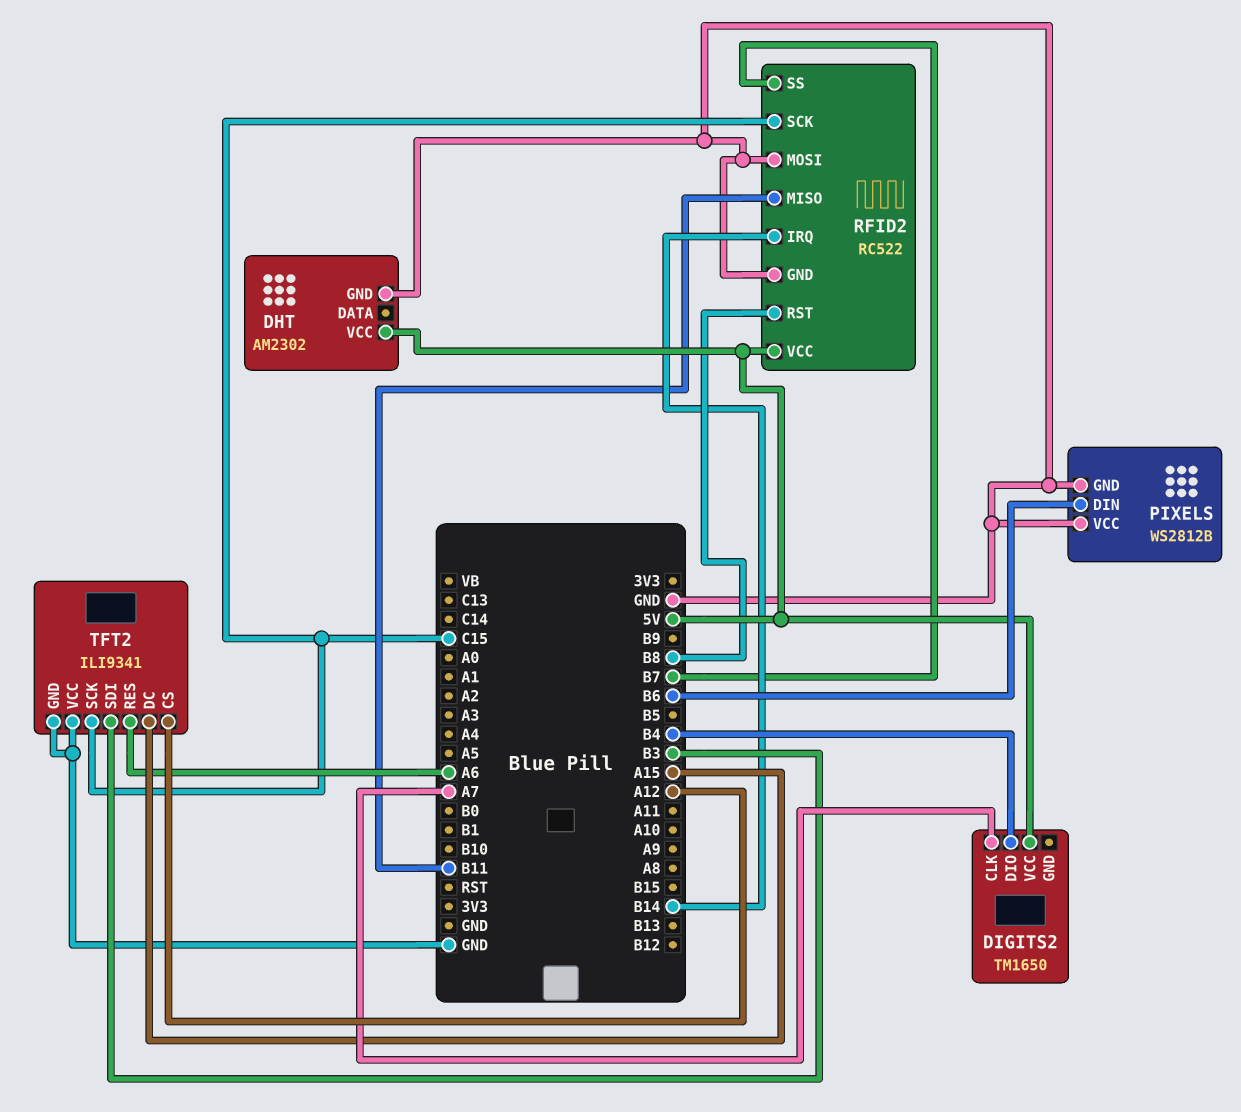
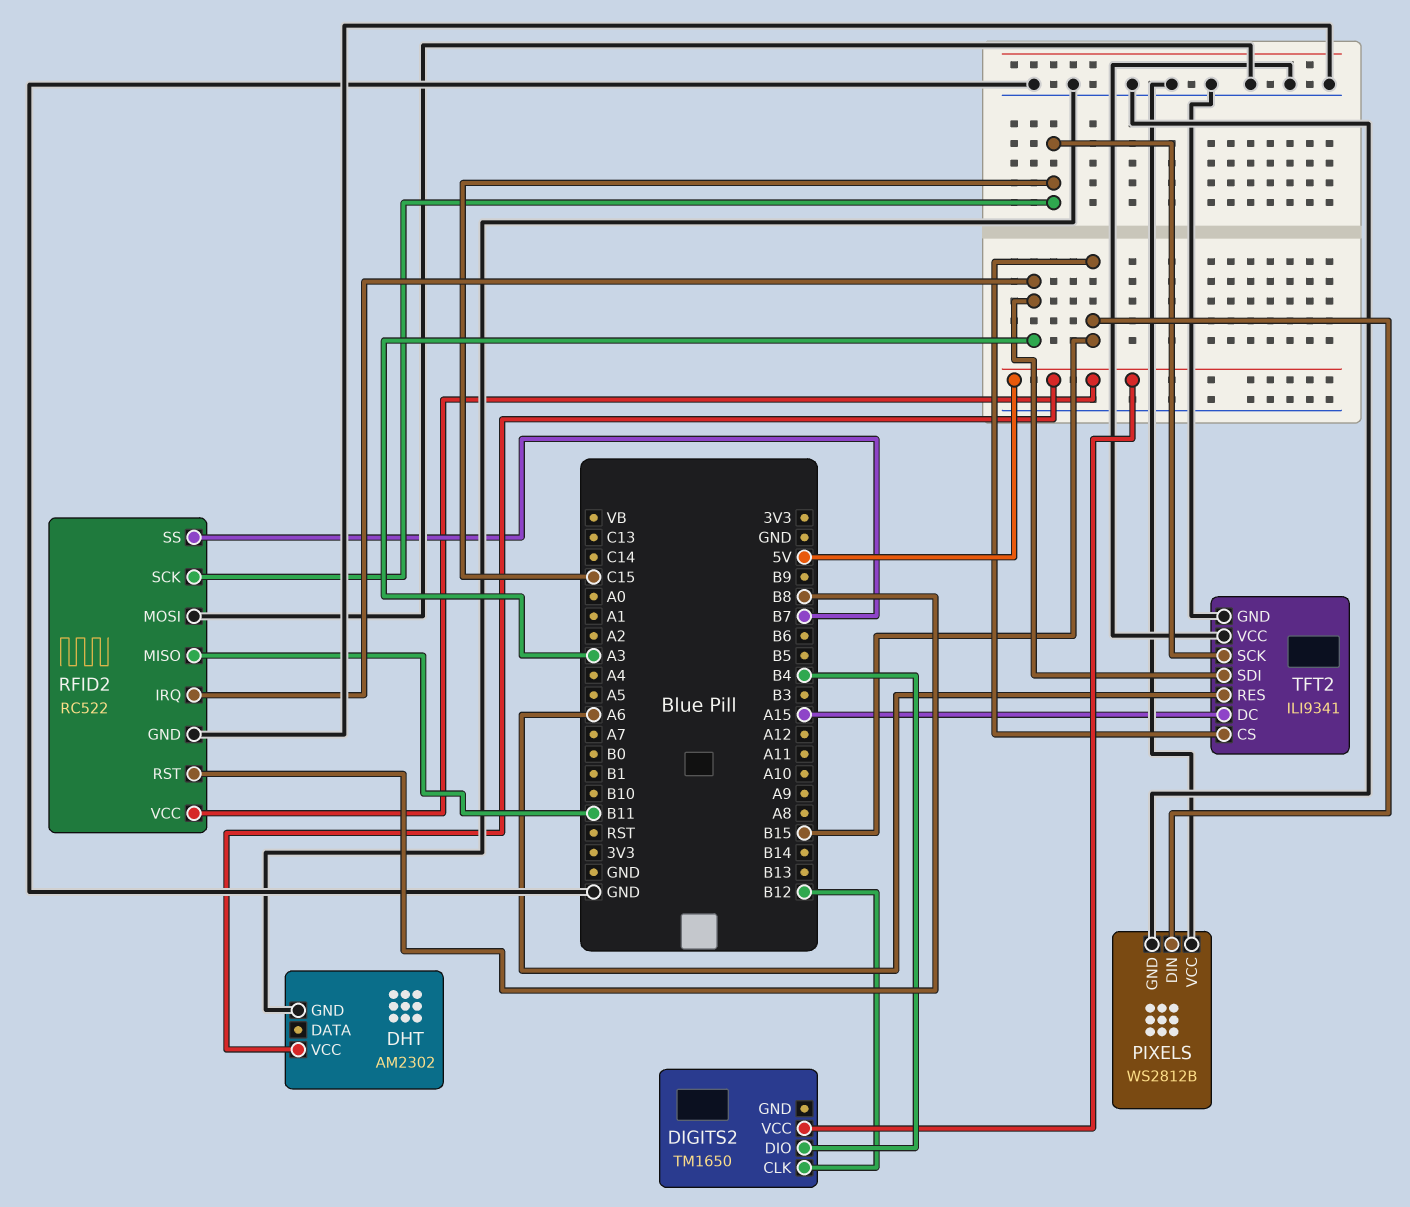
DIGITS2 pin CLK: A7 -> B12
PIXELS pin DIN: B6 -> B15
RFID2 pin IRQ: B14 -> A3
TFT2 pin CS: A12 -> B15
TFT2 pin SDI: B3 -> A3

